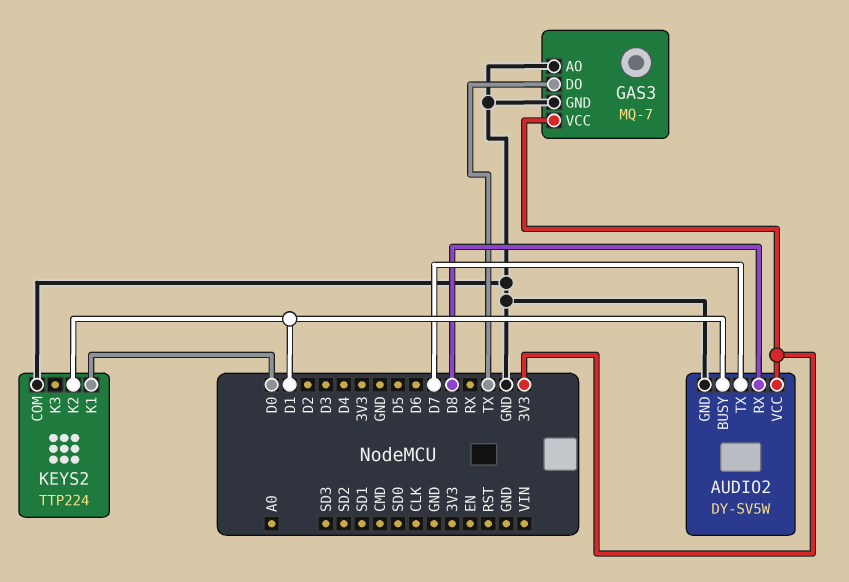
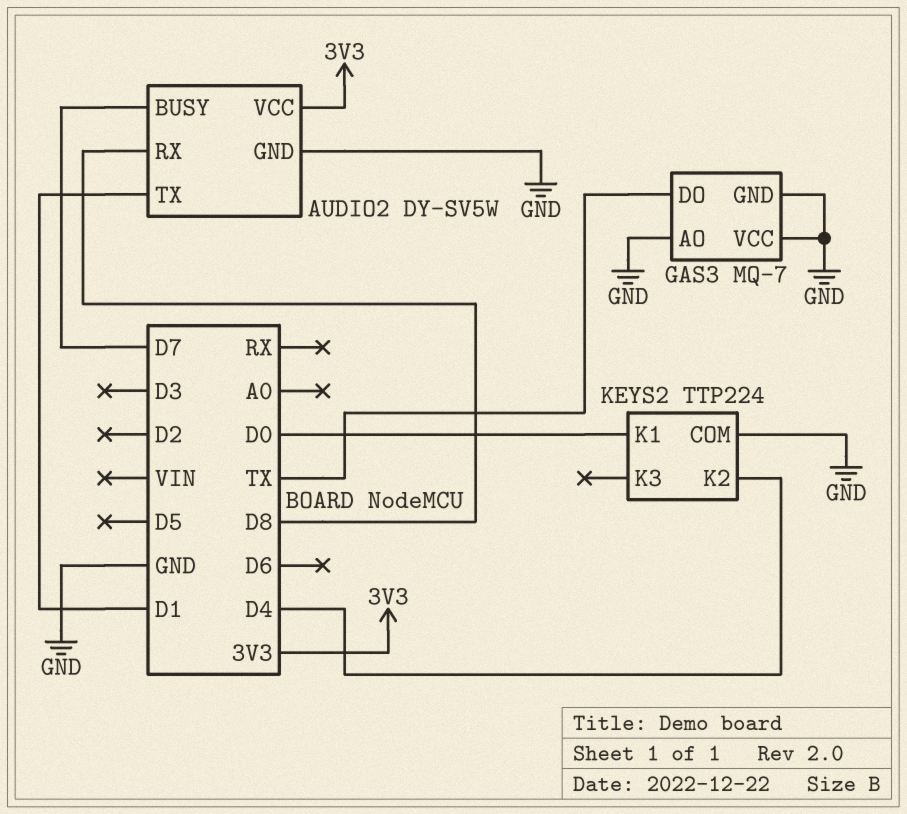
AUDIO2 pin BUSY: D1 -> D7
AUDIO2 pin TX: D7 -> D1
GAS3 pin VCC: 3V3 -> GND
KEYS2 pin K2: D1 -> D4

